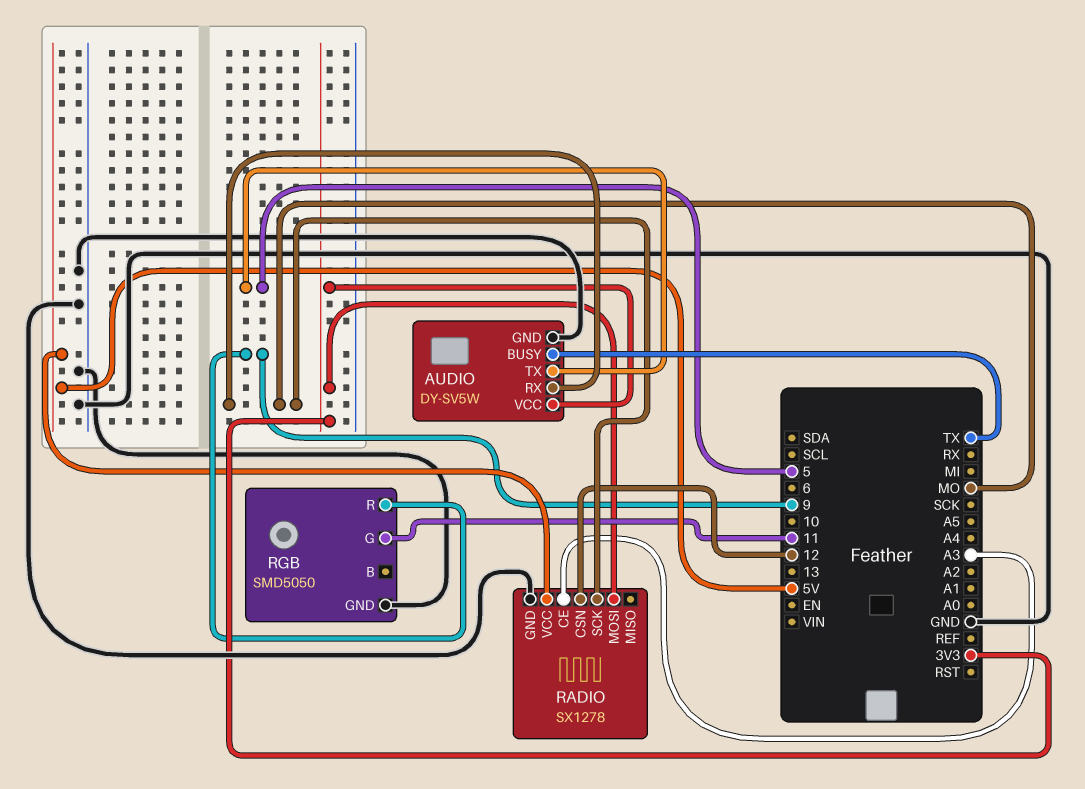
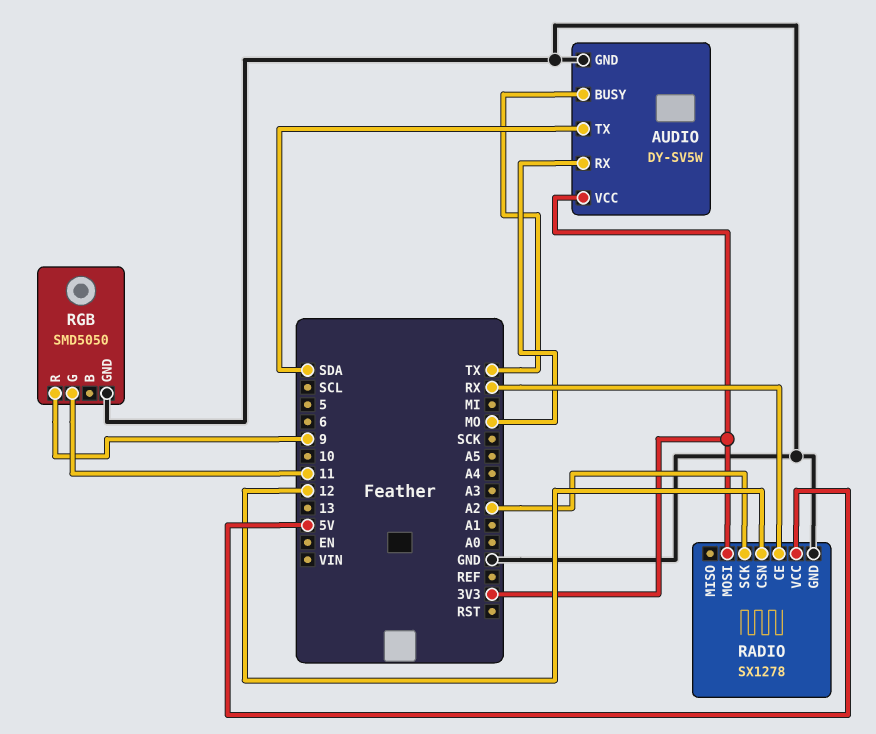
AUDIO pin TX: 5 -> SDA
RADIO pin CE: A3 -> RX
RADIO pin SCK: MO -> A2

